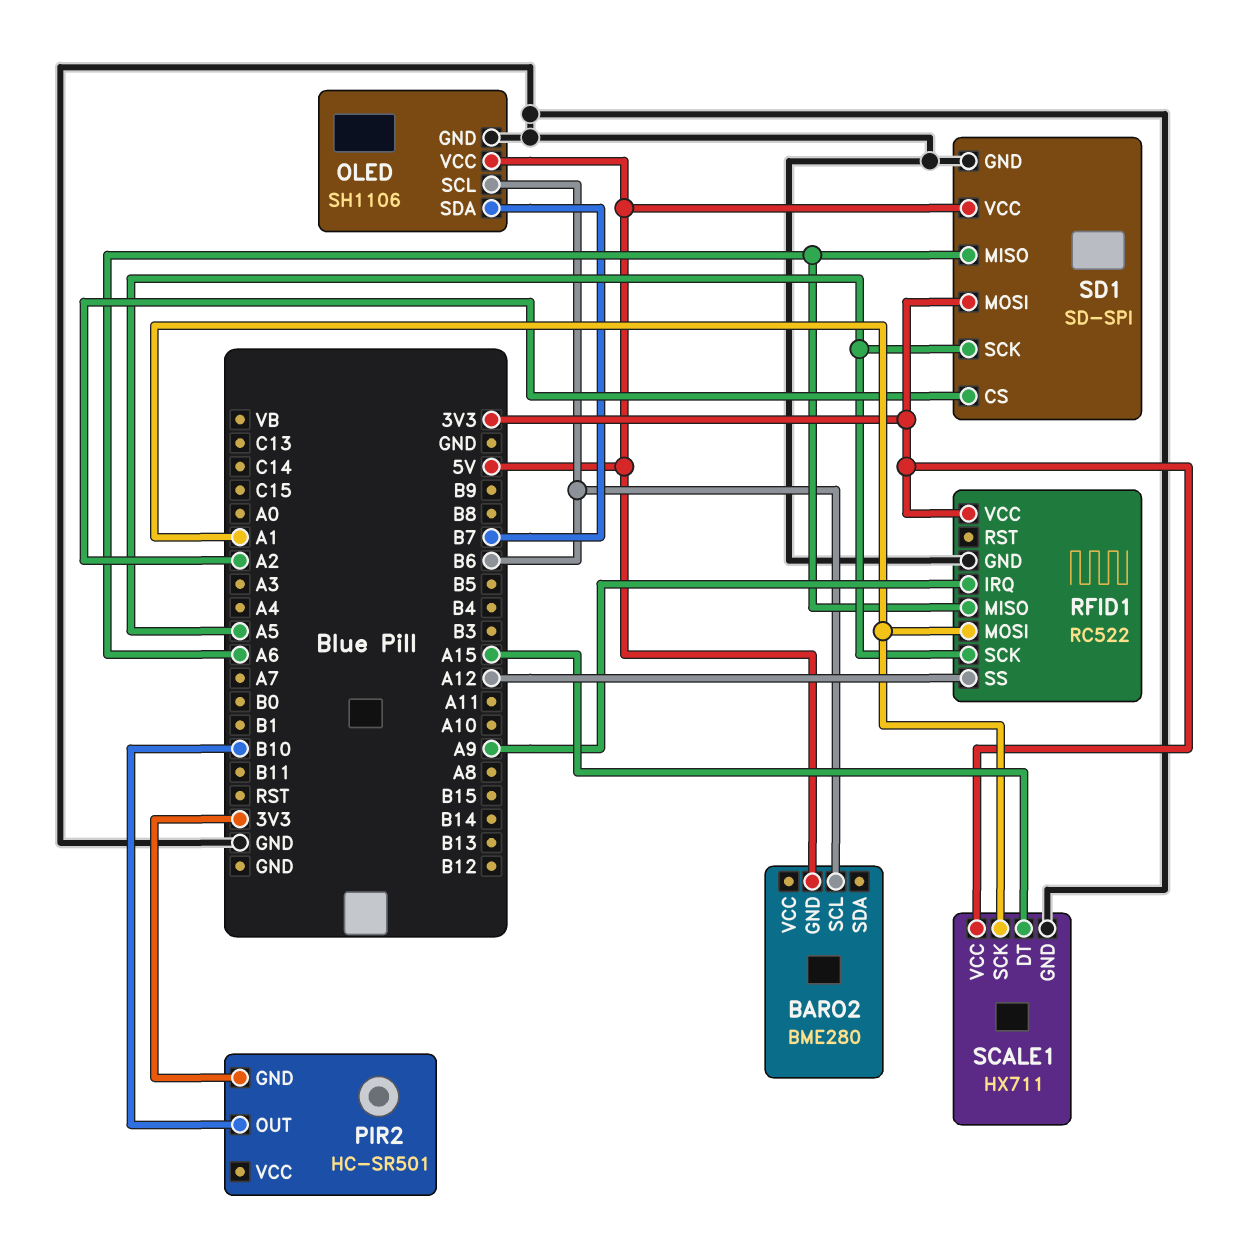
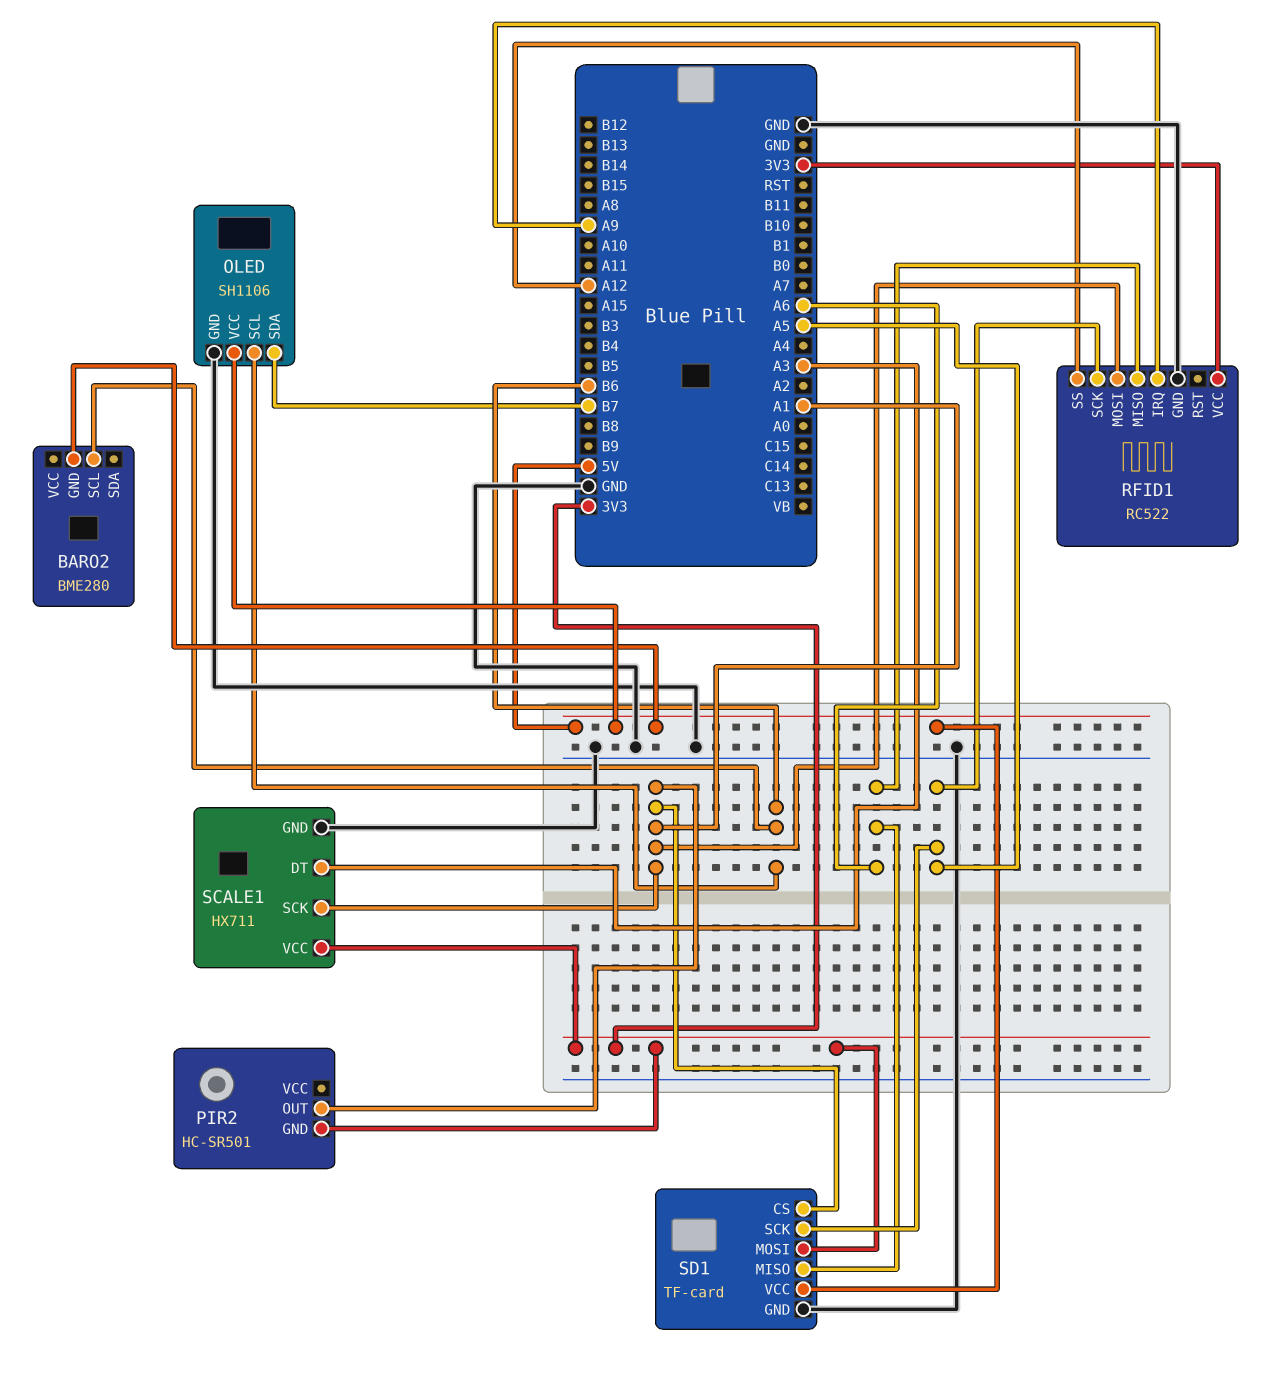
PIR2 pin OUT: B10 -> A1
SCALE1 pin DT: A15 -> A3
SD1: SD-SPI -> TF-card
SD1 pin CS: A2 -> A1

